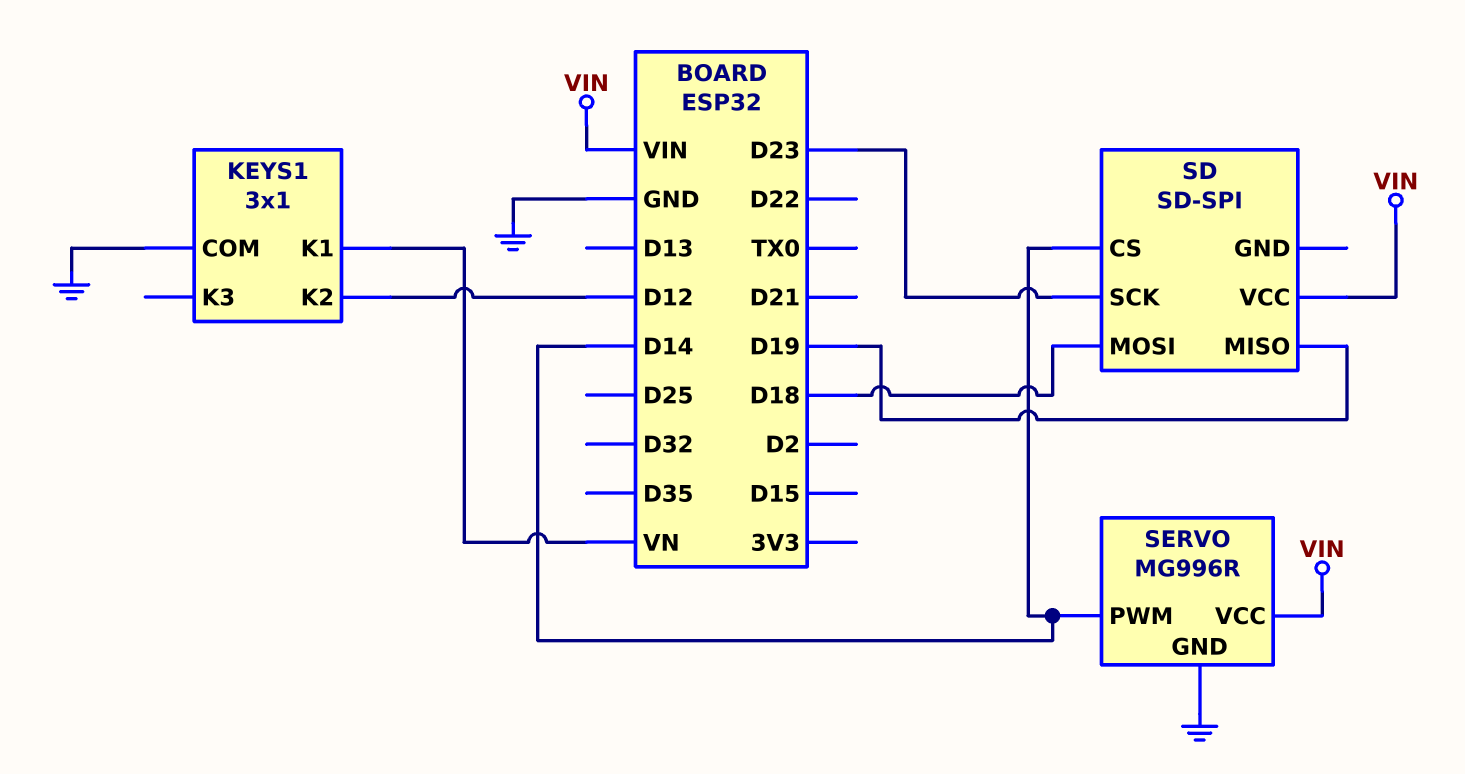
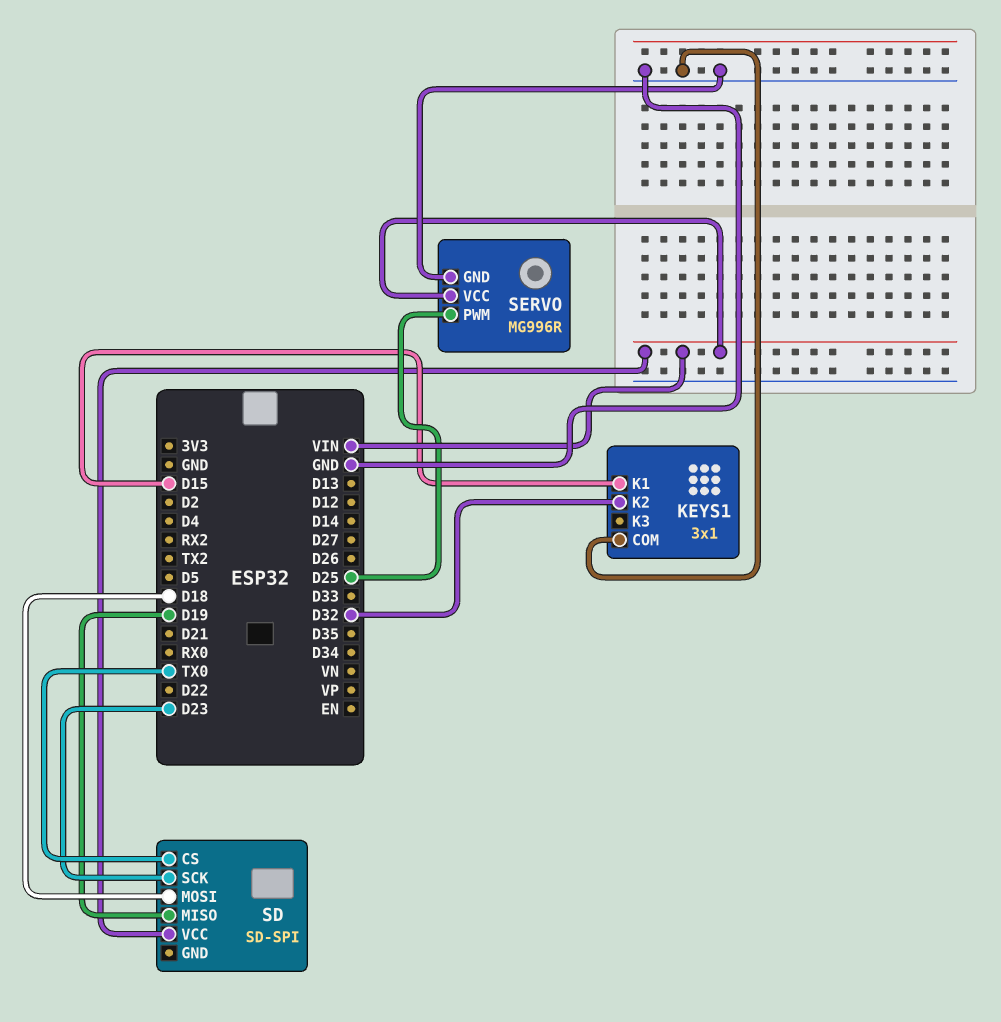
KEYS1 pin K1: VN -> D15
KEYS1 pin K2: D12 -> D32
SD pin CS: D14 -> TX0
SERVO pin PWM: D14 -> D25

